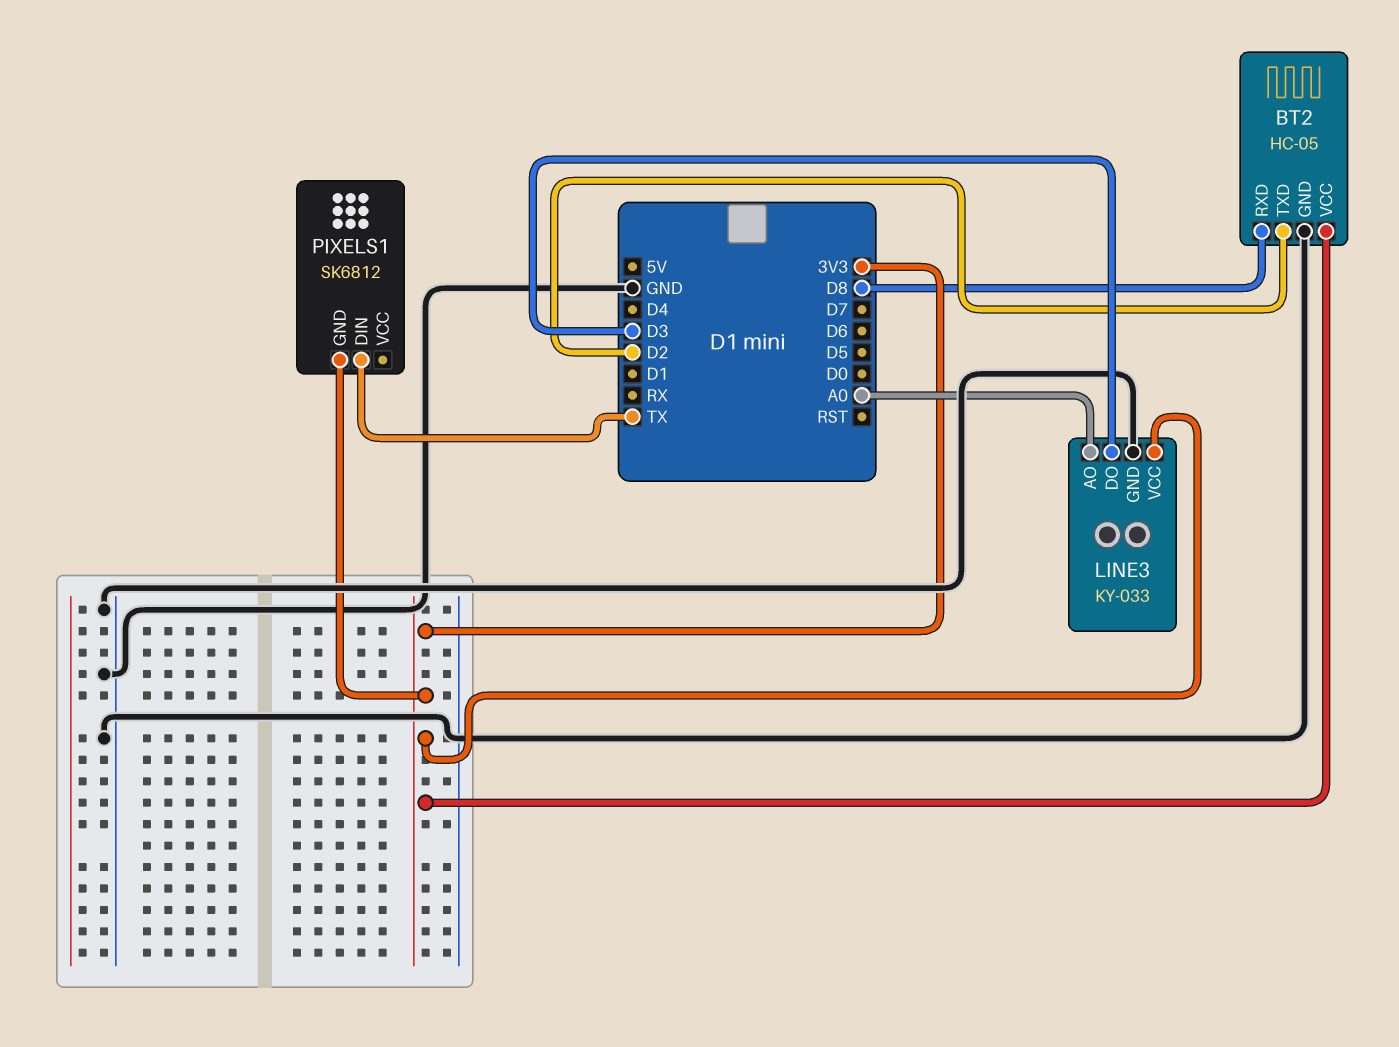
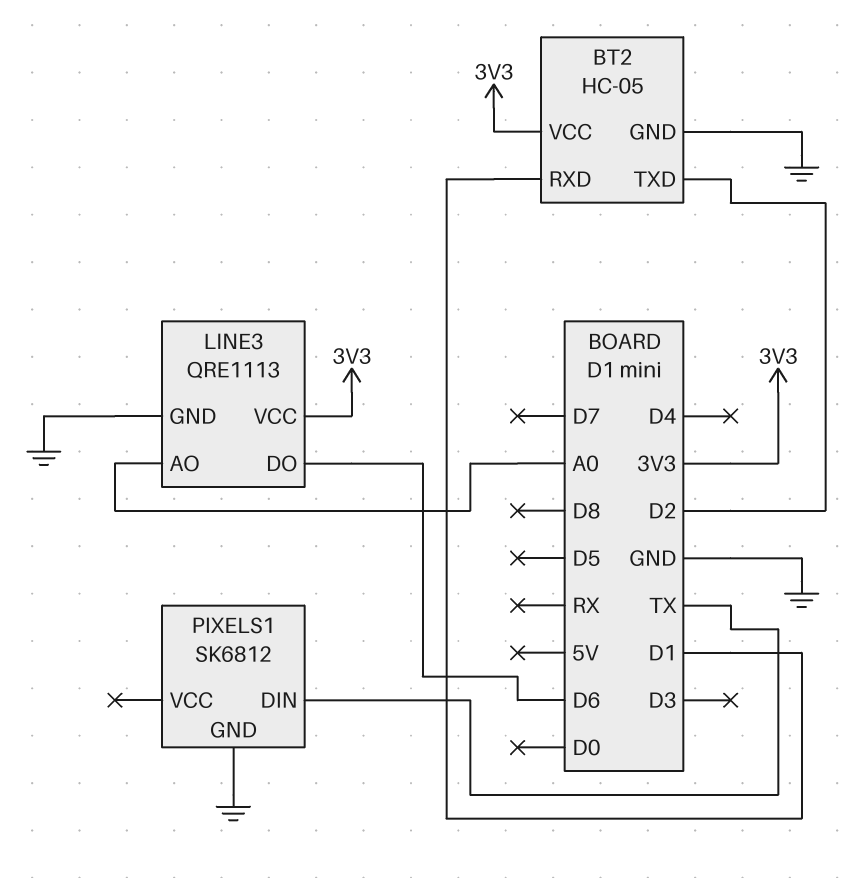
BT2 pin RXD: D8 -> D1
LINE3: KY-033 -> QRE1113
LINE3 pin DO: D3 -> D6
PIXELS1 pin GND: 3V3 -> GND

